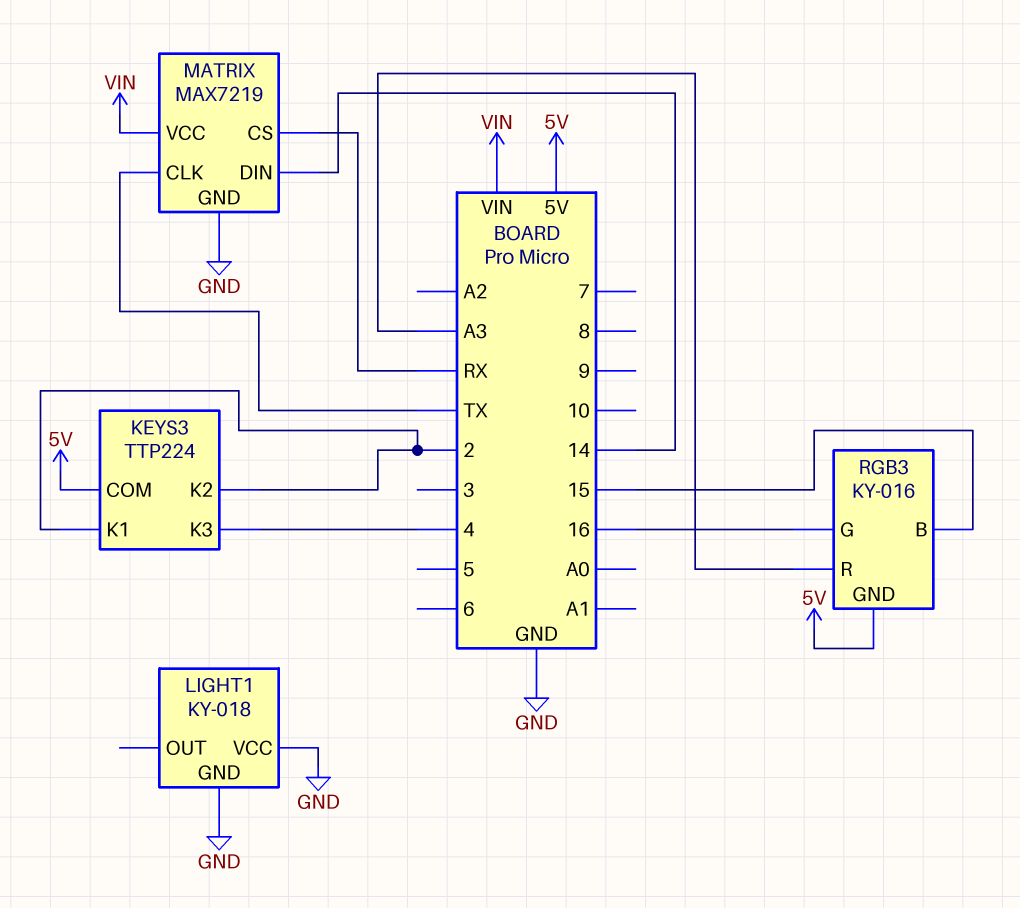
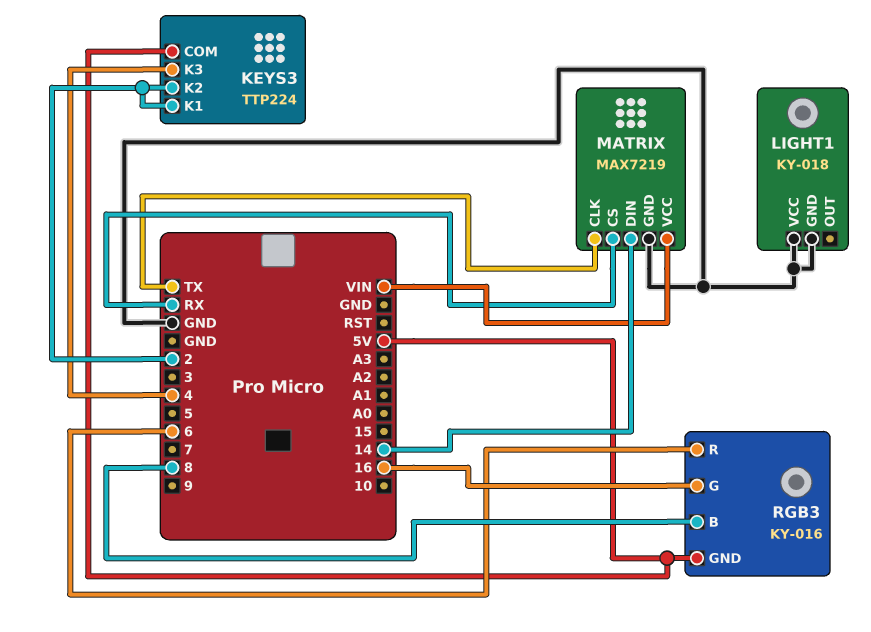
RGB3 pin B: 15 -> 8
RGB3 pin R: A3 -> 6

